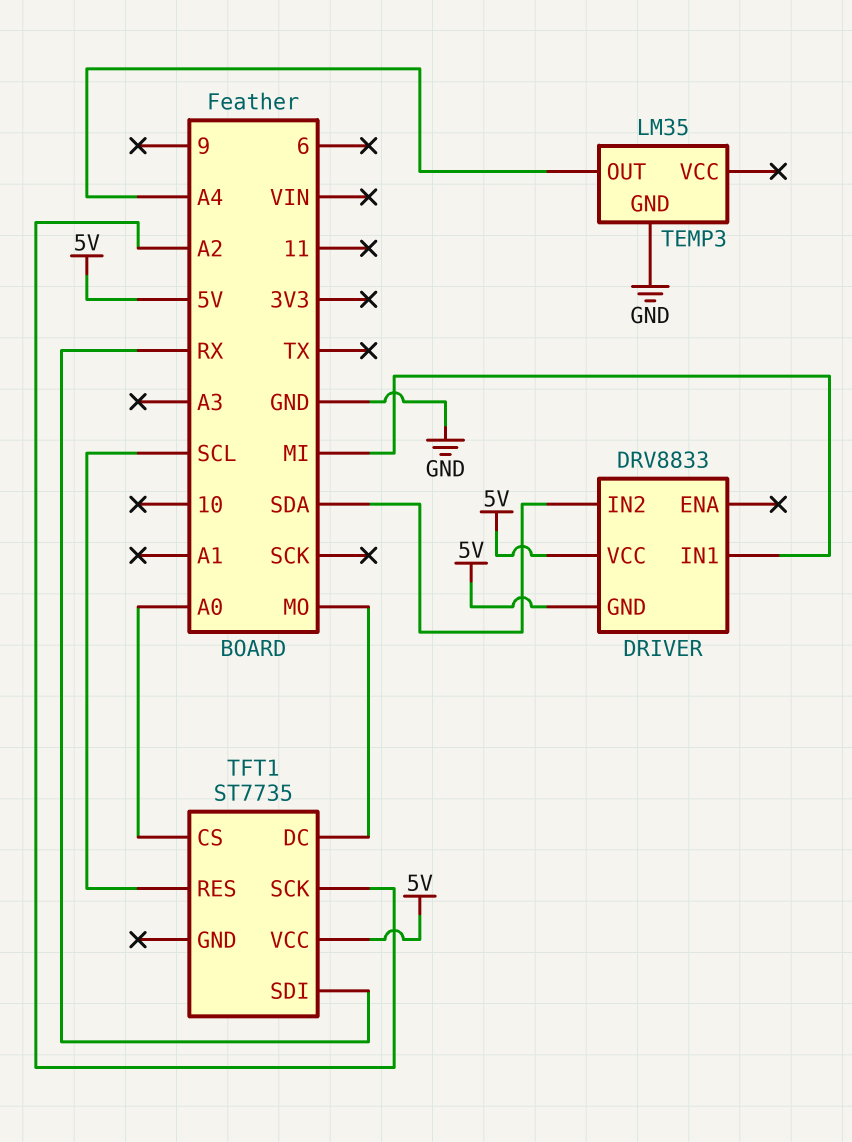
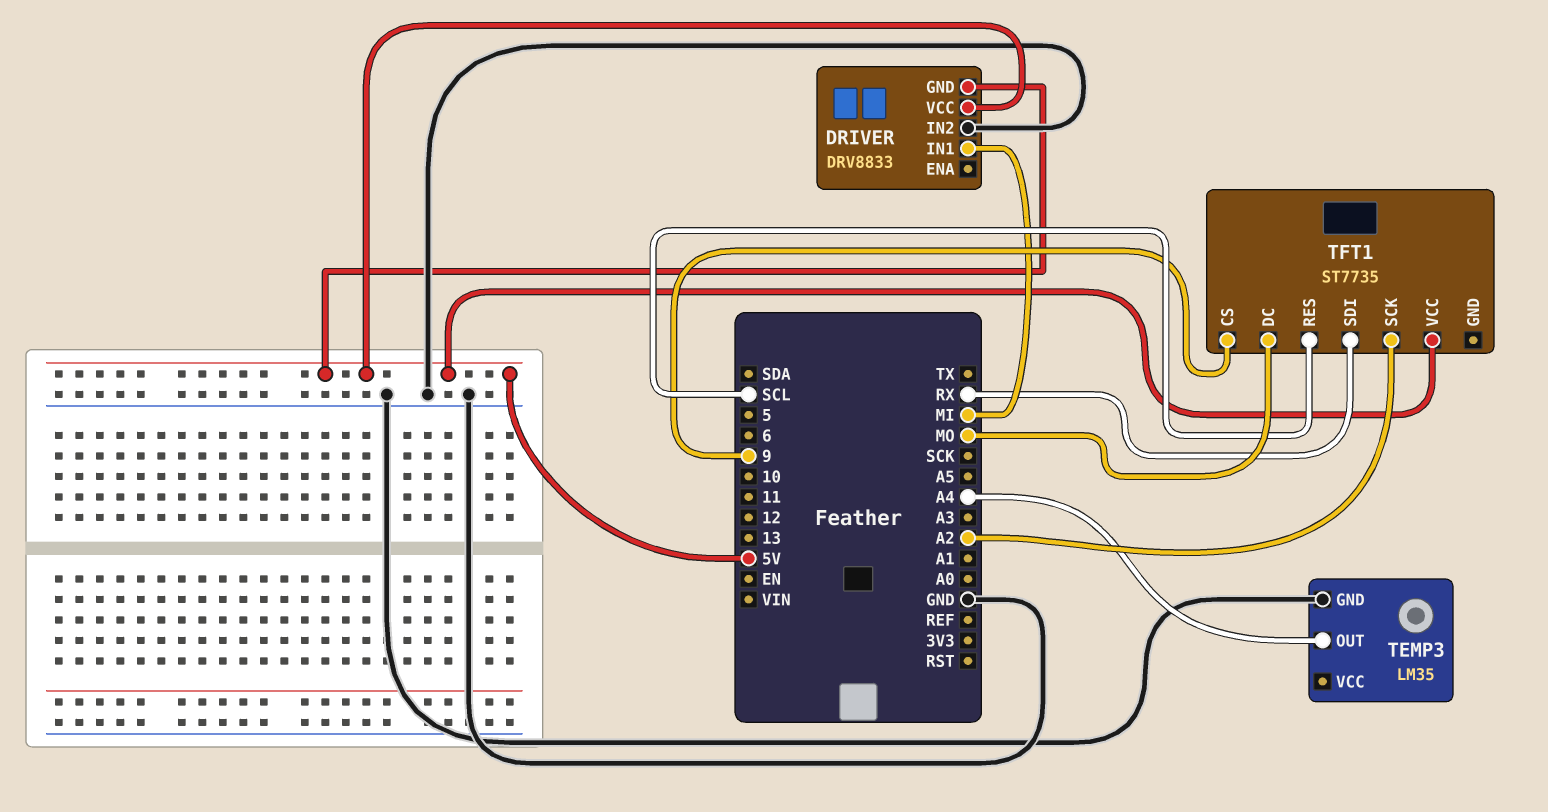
DRIVER pin IN2: SDA -> GND
TFT1 pin CS: A0 -> 9

